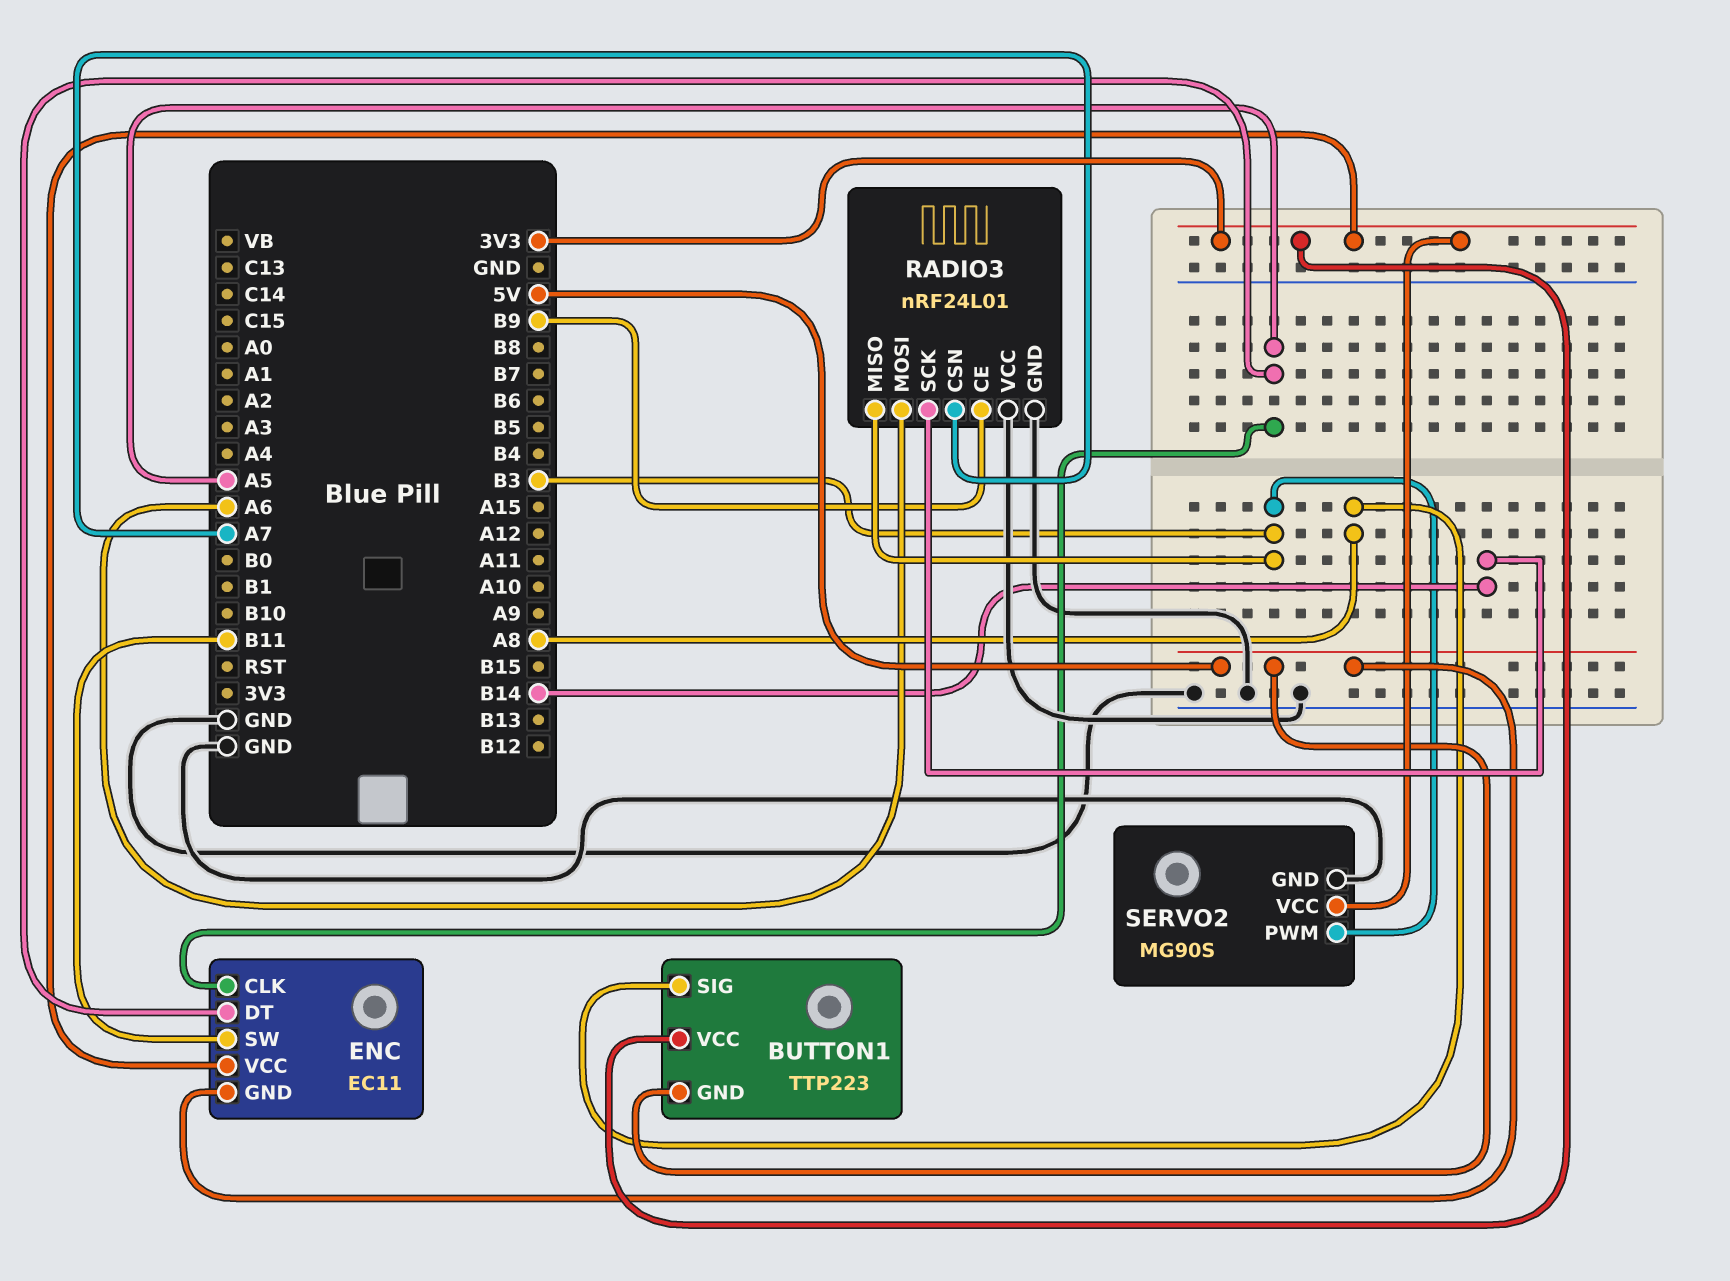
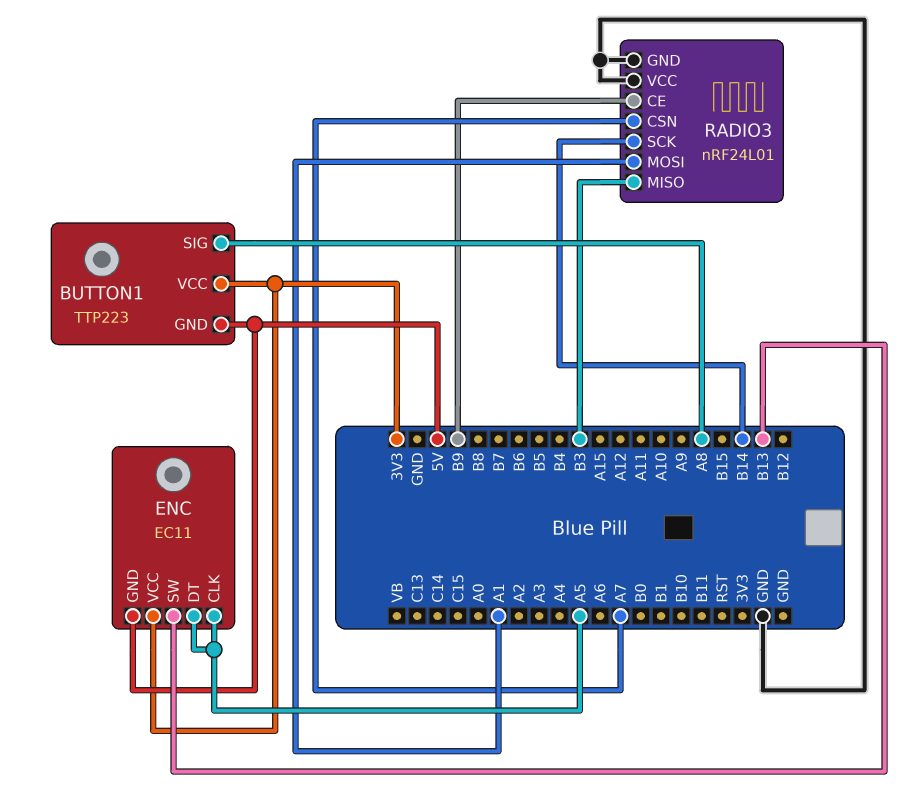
ENC pin SW: B11 -> B13
RADIO3 pin MOSI: A6 -> A1
SERVO2: MG90S -> none
SERVO2 pin GND: GND -> none
SERVO2 pin PWM: B3 -> none
SERVO2 pin VCC: 3V3 -> none

